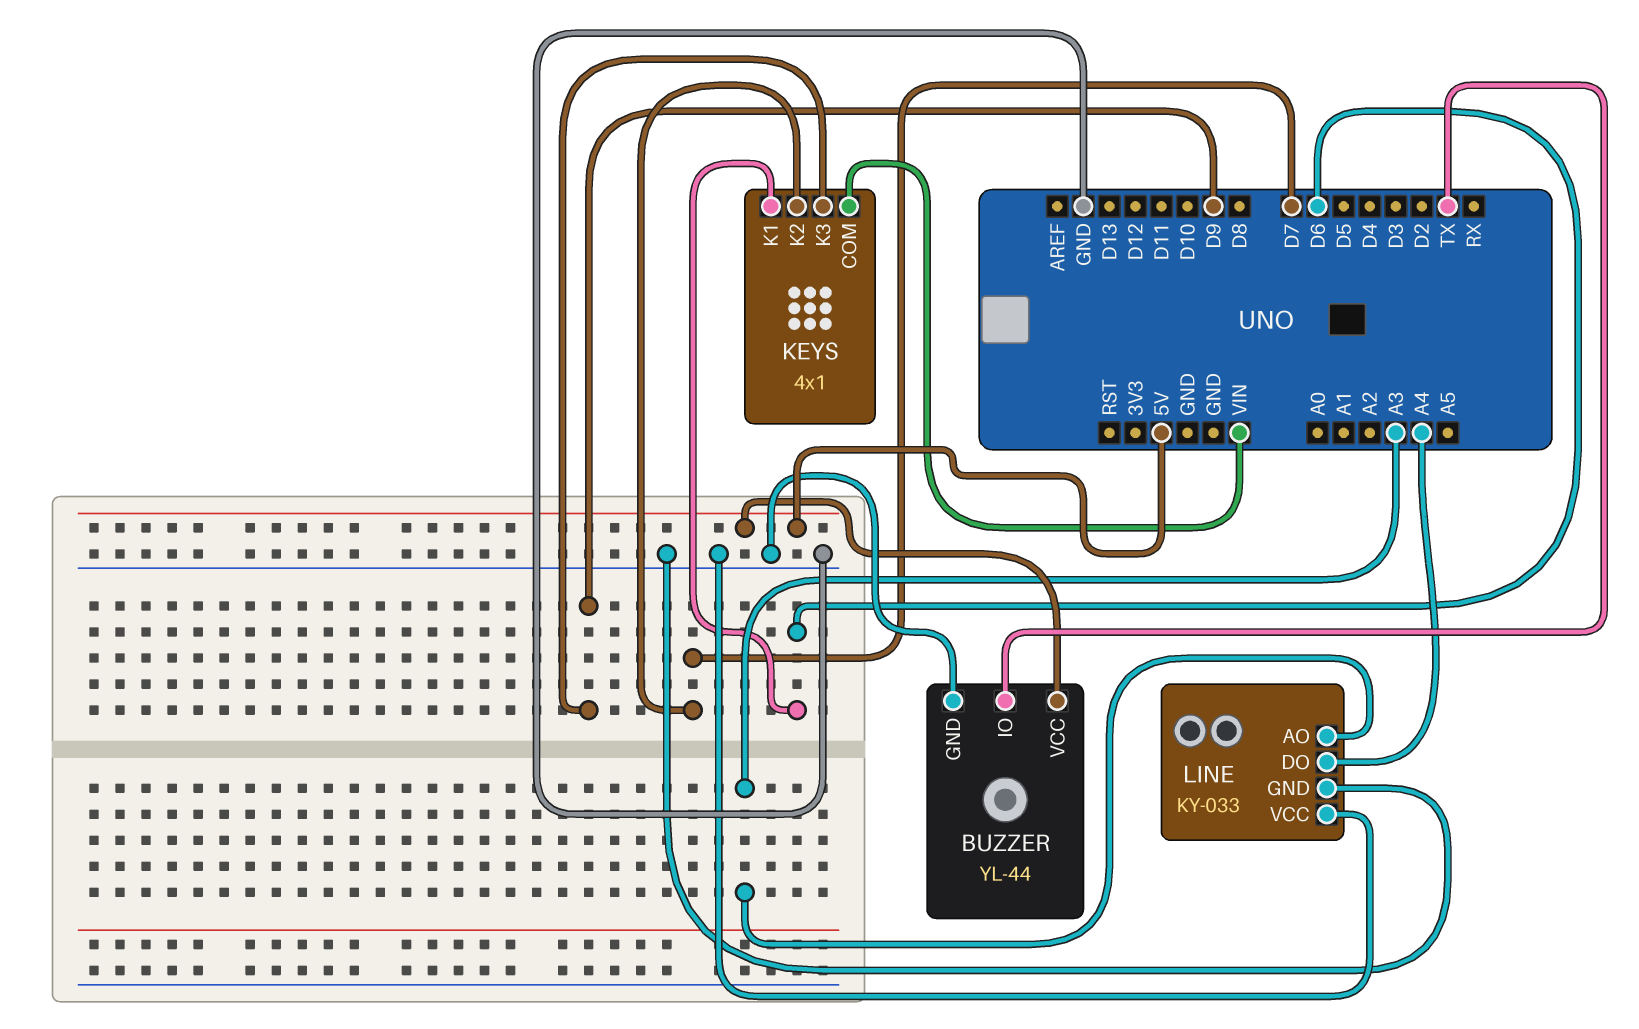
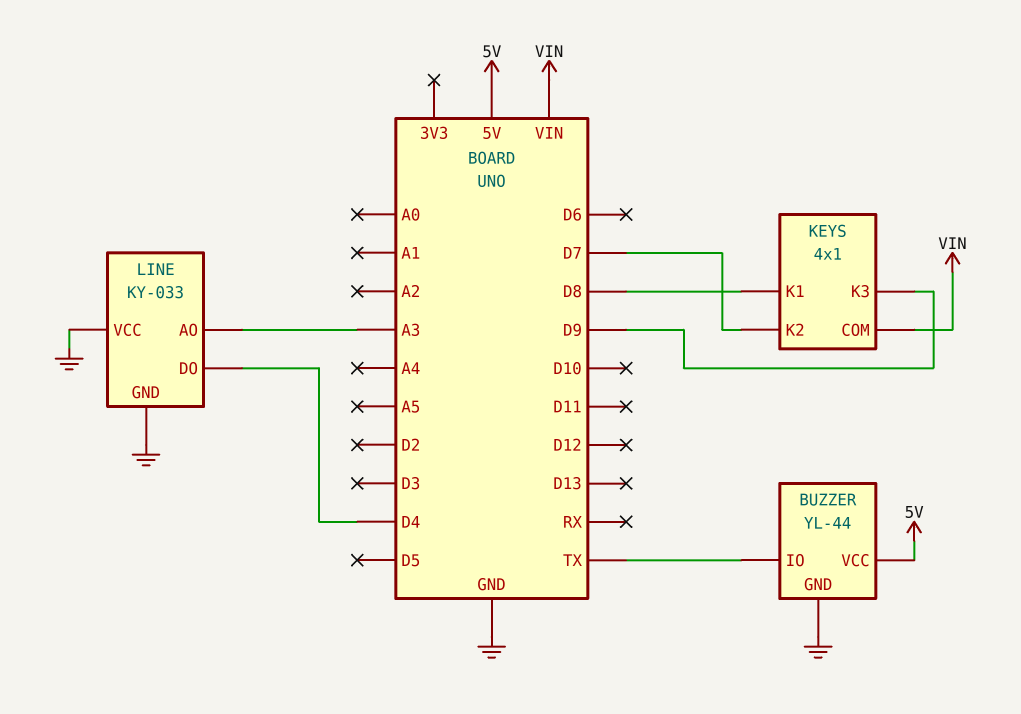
KEYS pin K1: D6 -> D8
LINE pin DO: A4 -> D4

